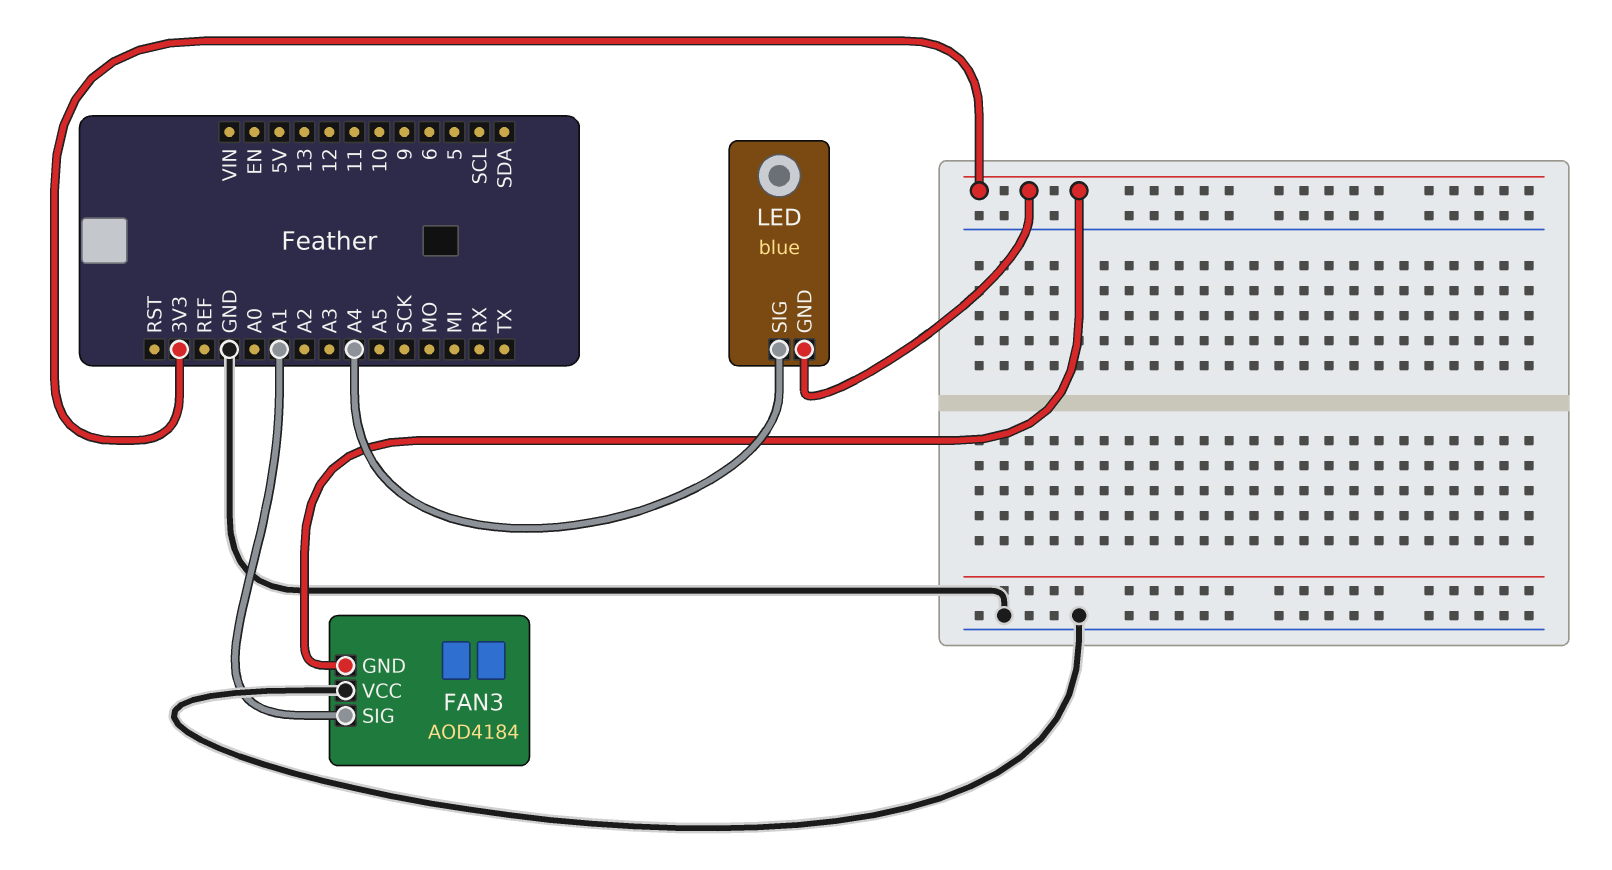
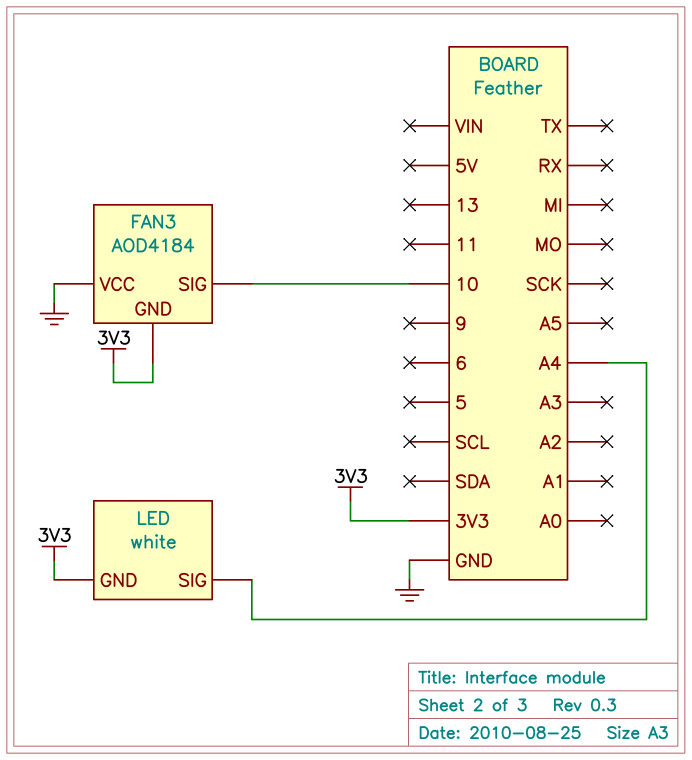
FAN3 pin SIG: A1 -> 10
LED: blue -> white

